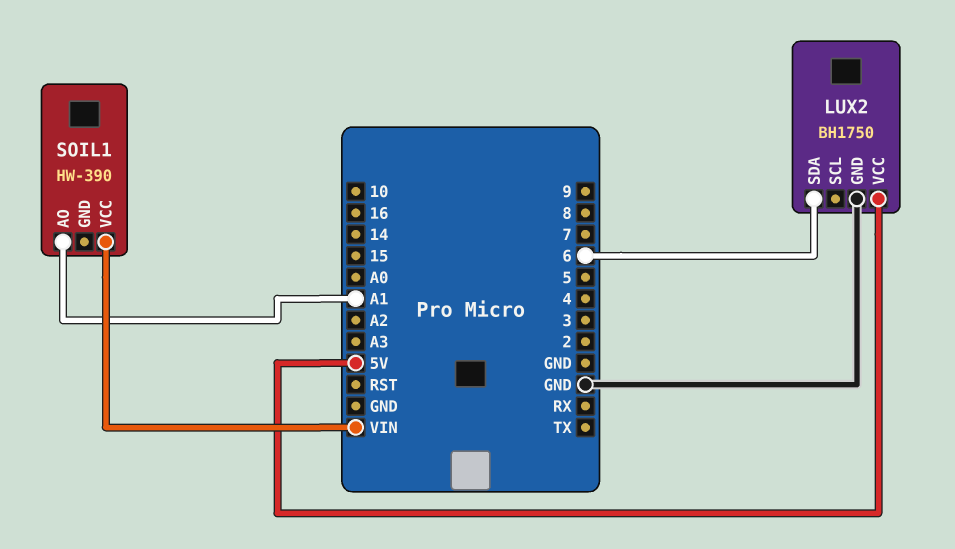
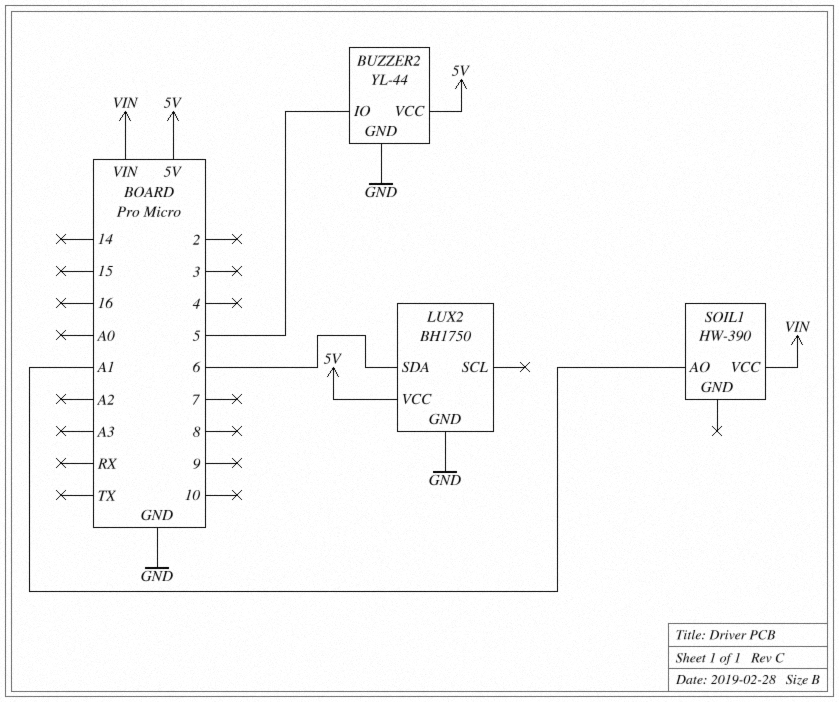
BUZZER2: none -> YL-44
BUZZER2 pin GND: none -> GND
BUZZER2 pin IO: none -> 5
BUZZER2 pin VCC: none -> 5V

